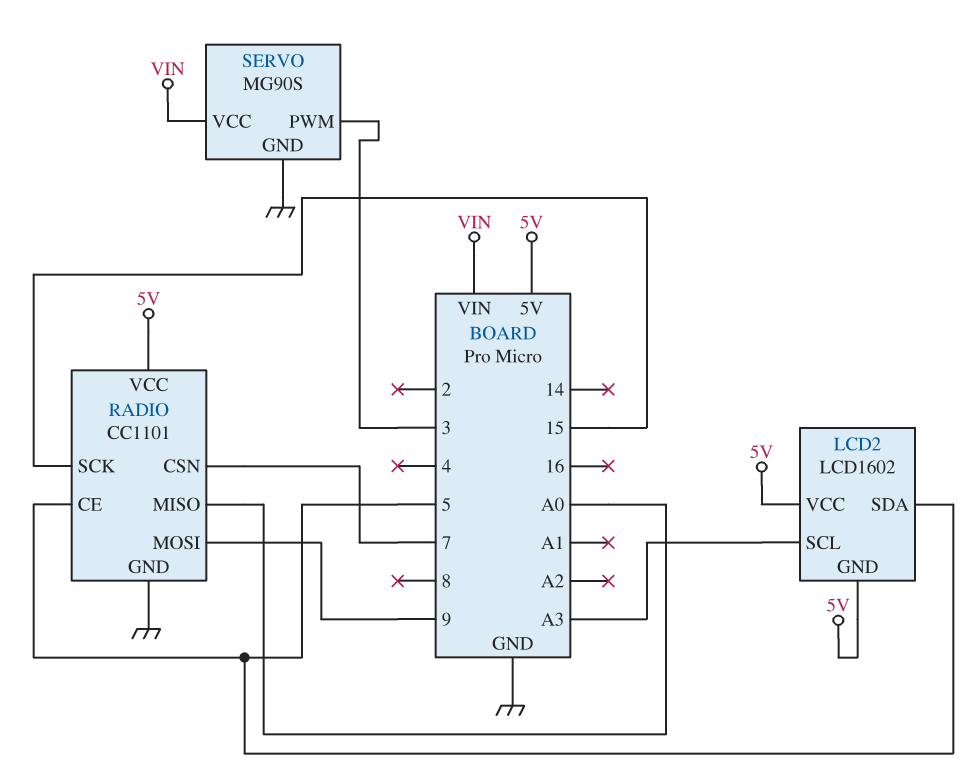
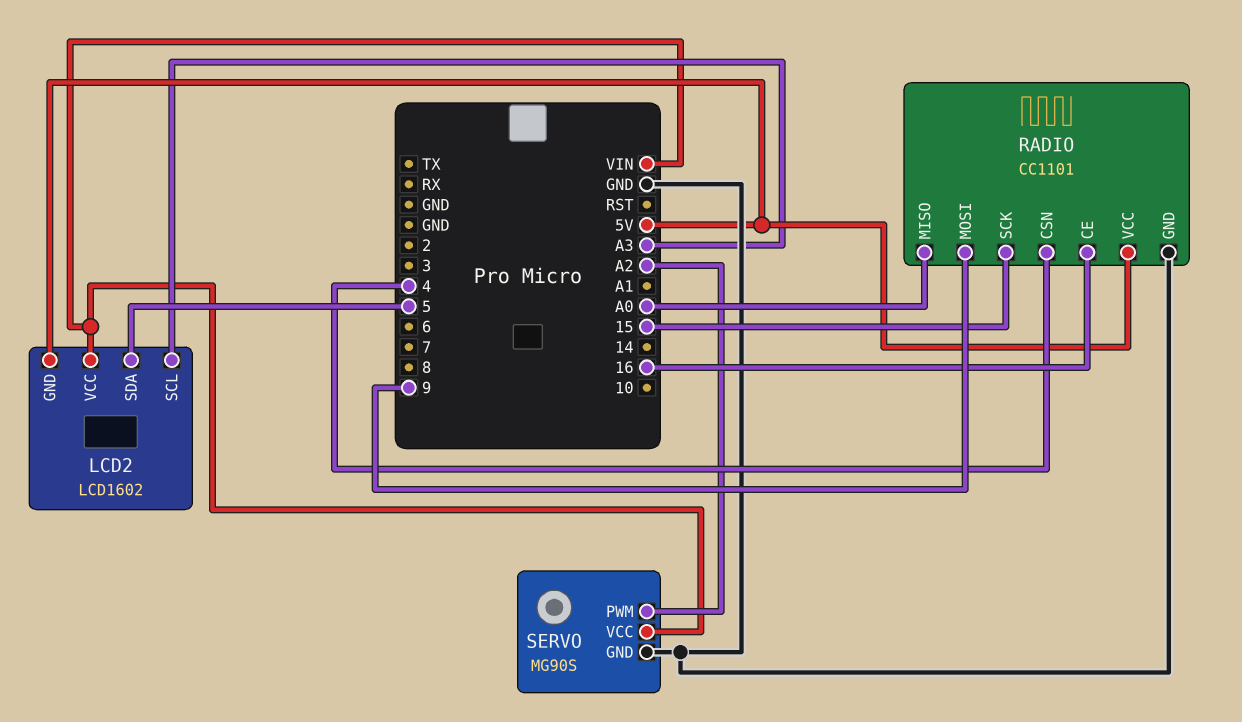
LCD2 pin VCC: 5V -> VIN
RADIO pin CE: 5 -> 16
RADIO pin CSN: 7 -> 4
SERVO pin PWM: 3 -> A2

